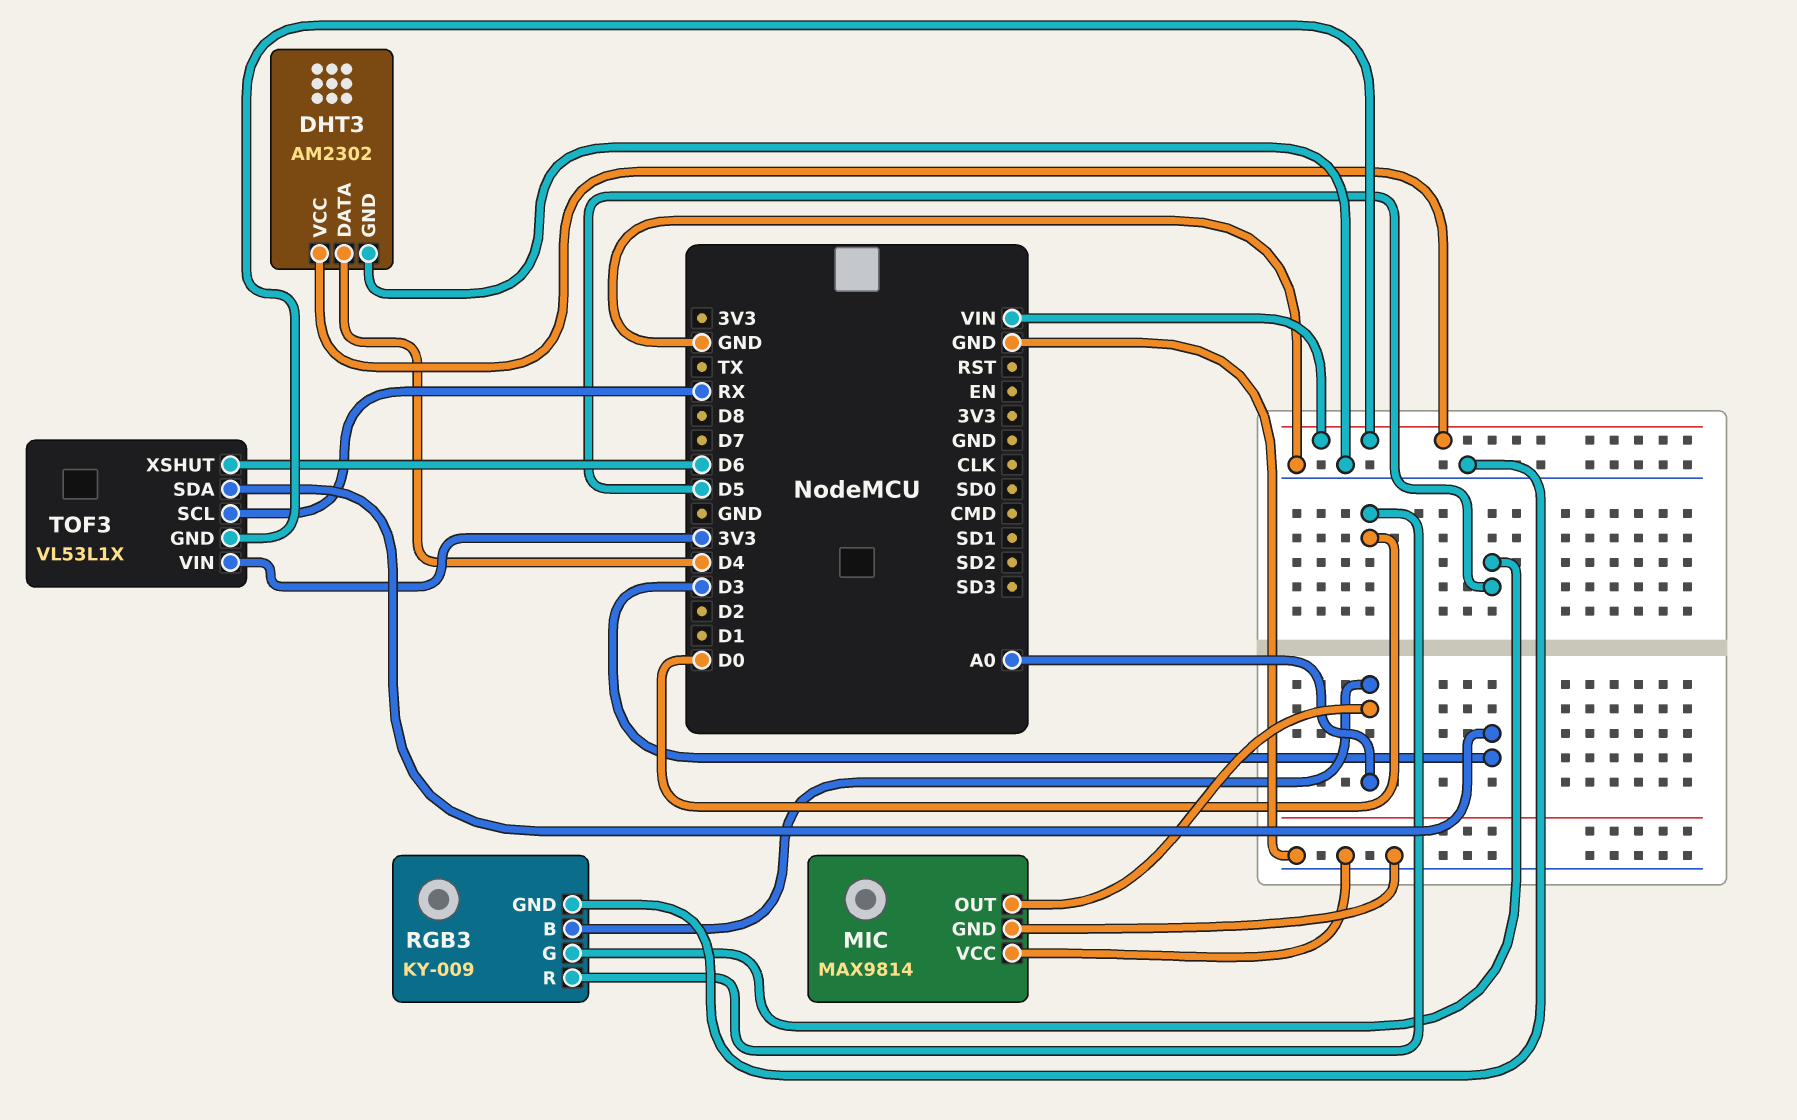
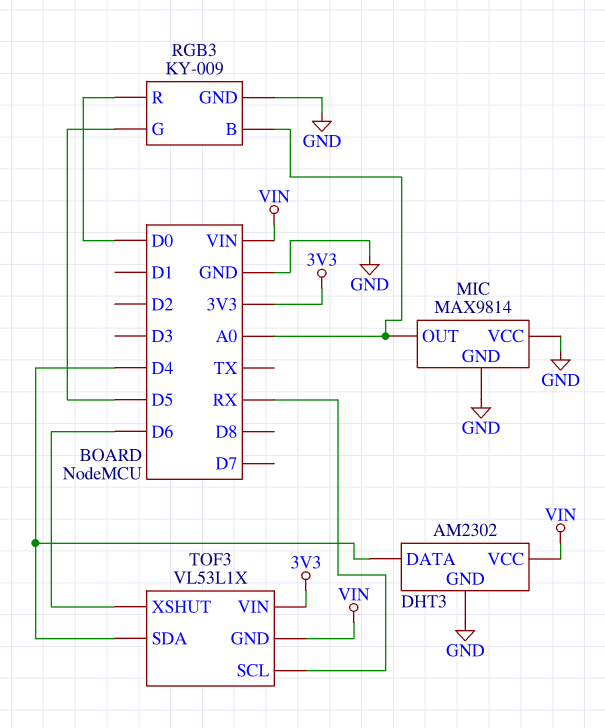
TOF3 pin SDA: D3 -> D4

